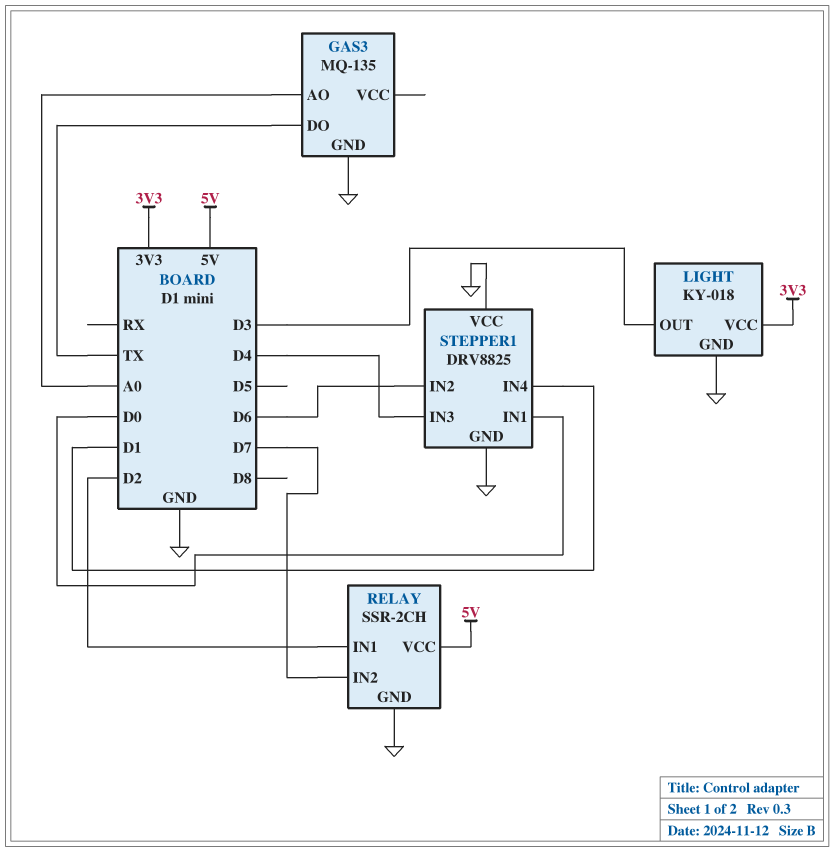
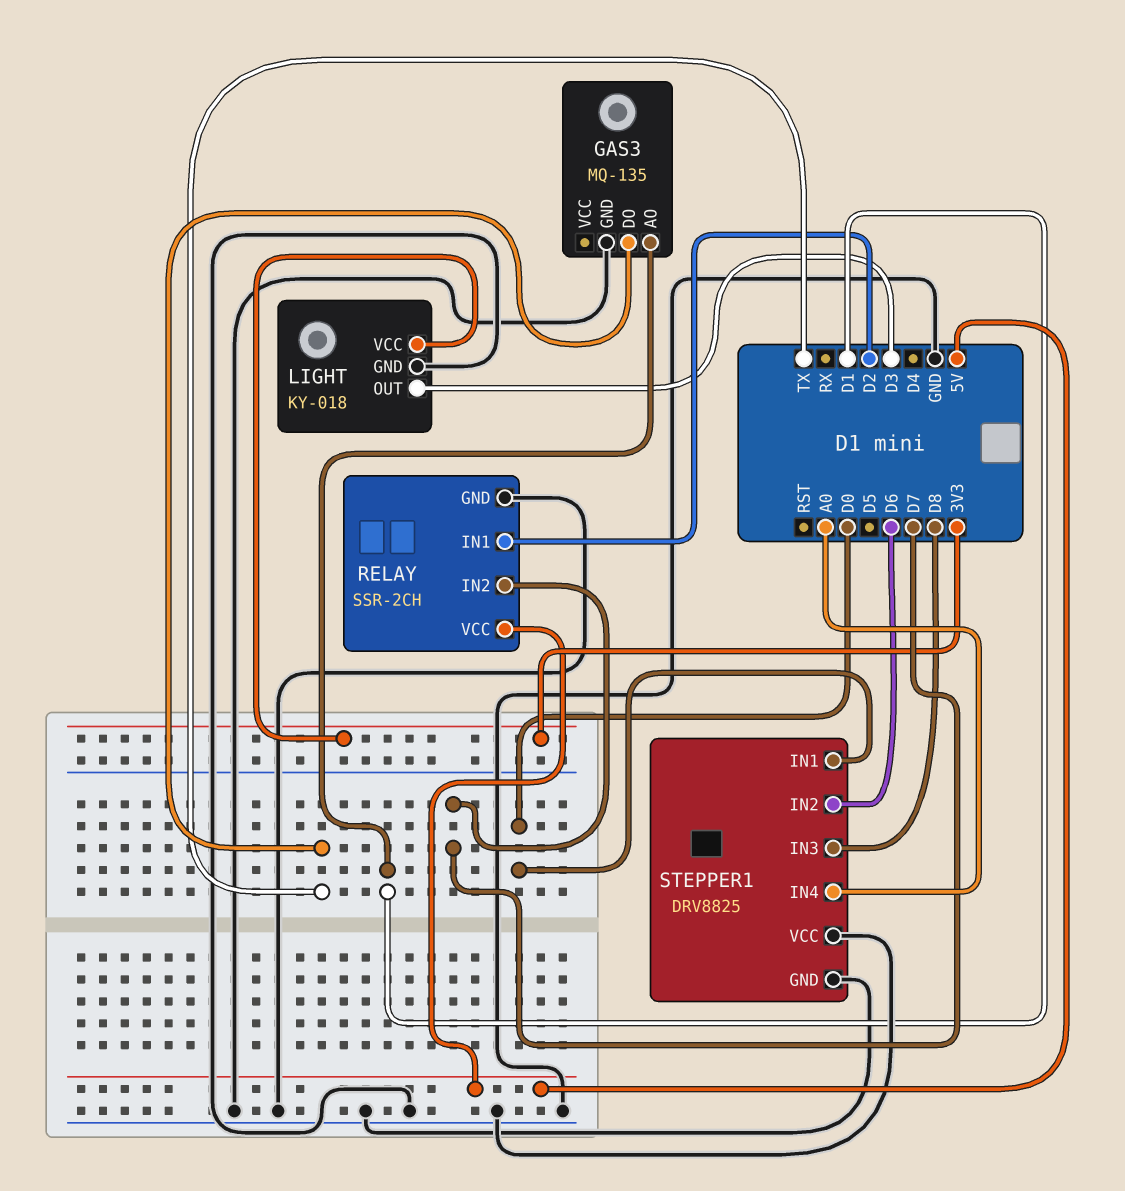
GAS3 pin AO: A0 -> D1
STEPPER1 pin IN3: D4 -> D8
STEPPER1 pin IN4: D1 -> A0

